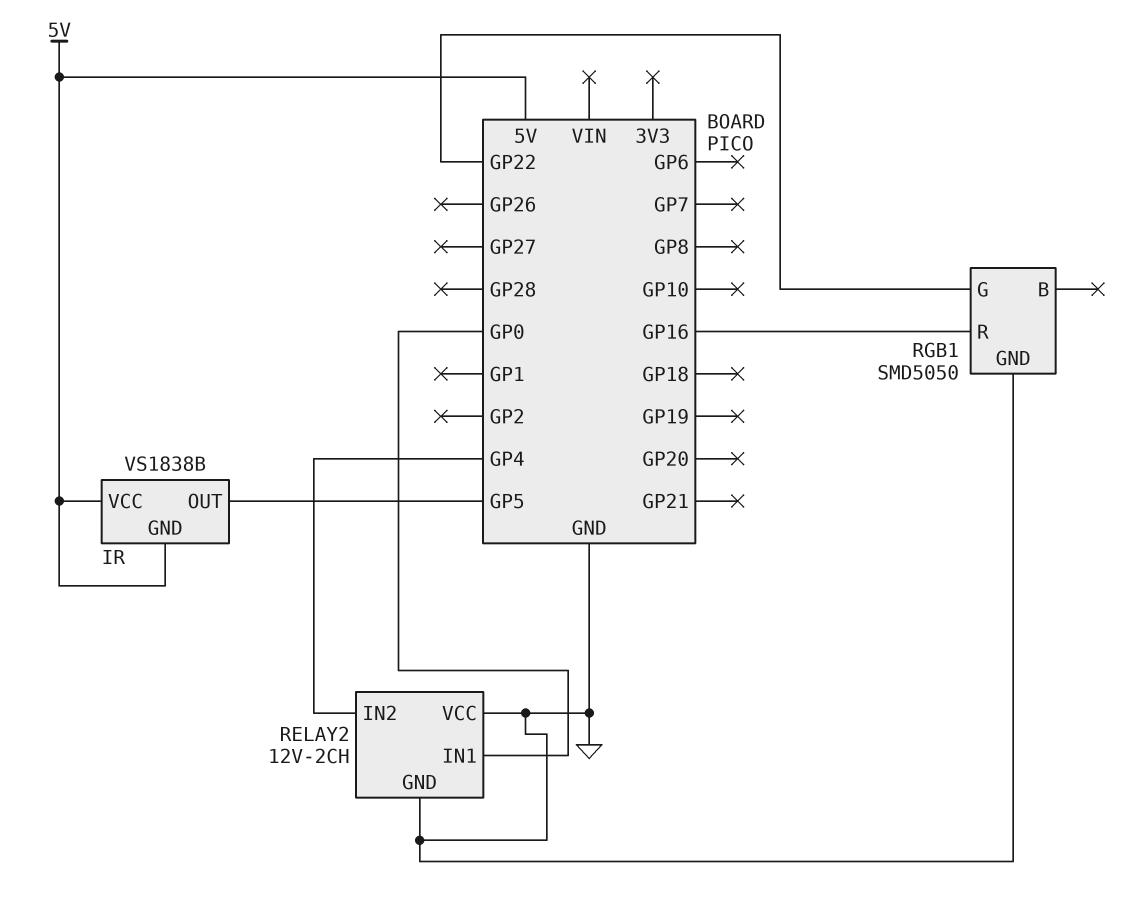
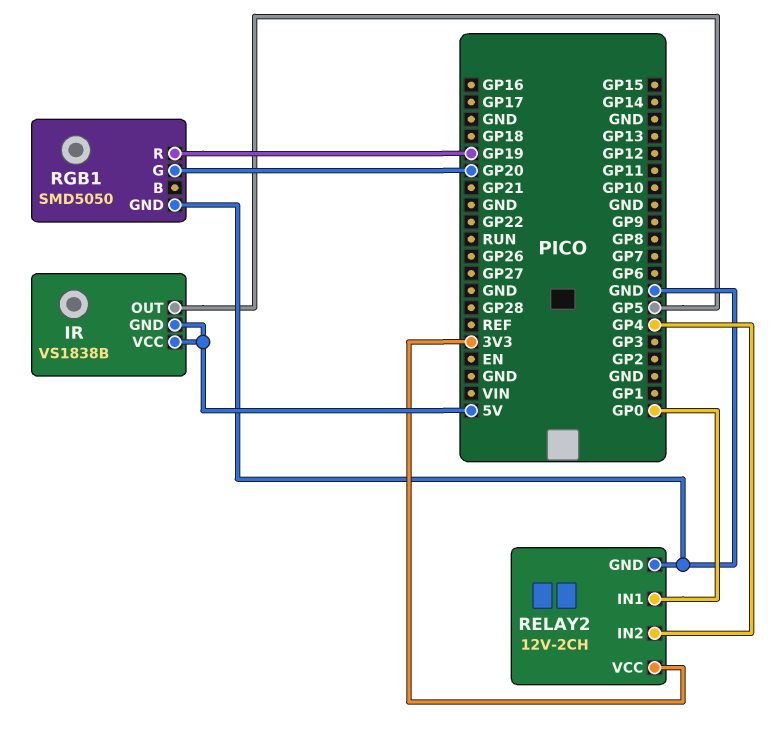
RELAY2 pin VCC: GND -> 3V3
RGB1 pin G: GP22 -> GP20
RGB1 pin R: GP16 -> GP19

